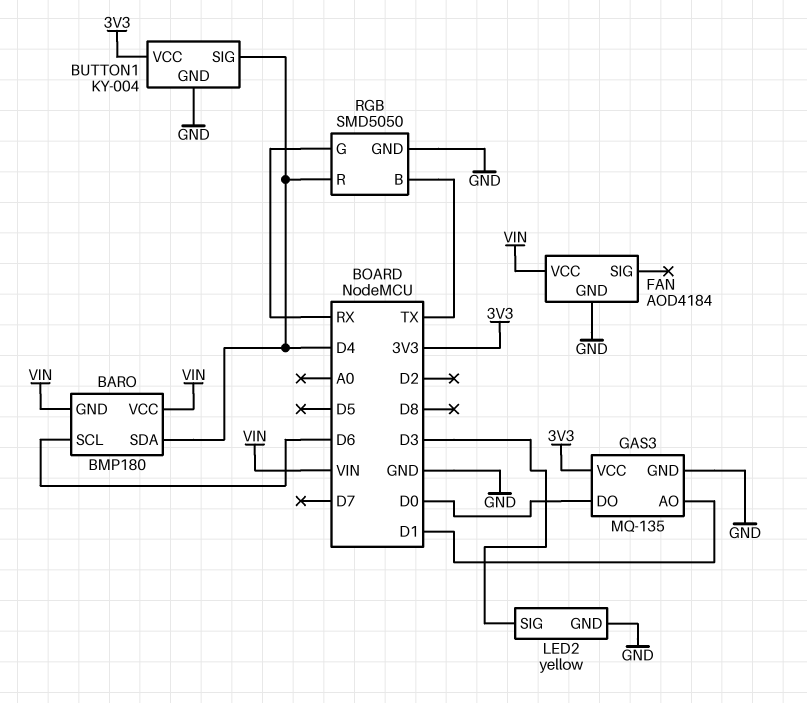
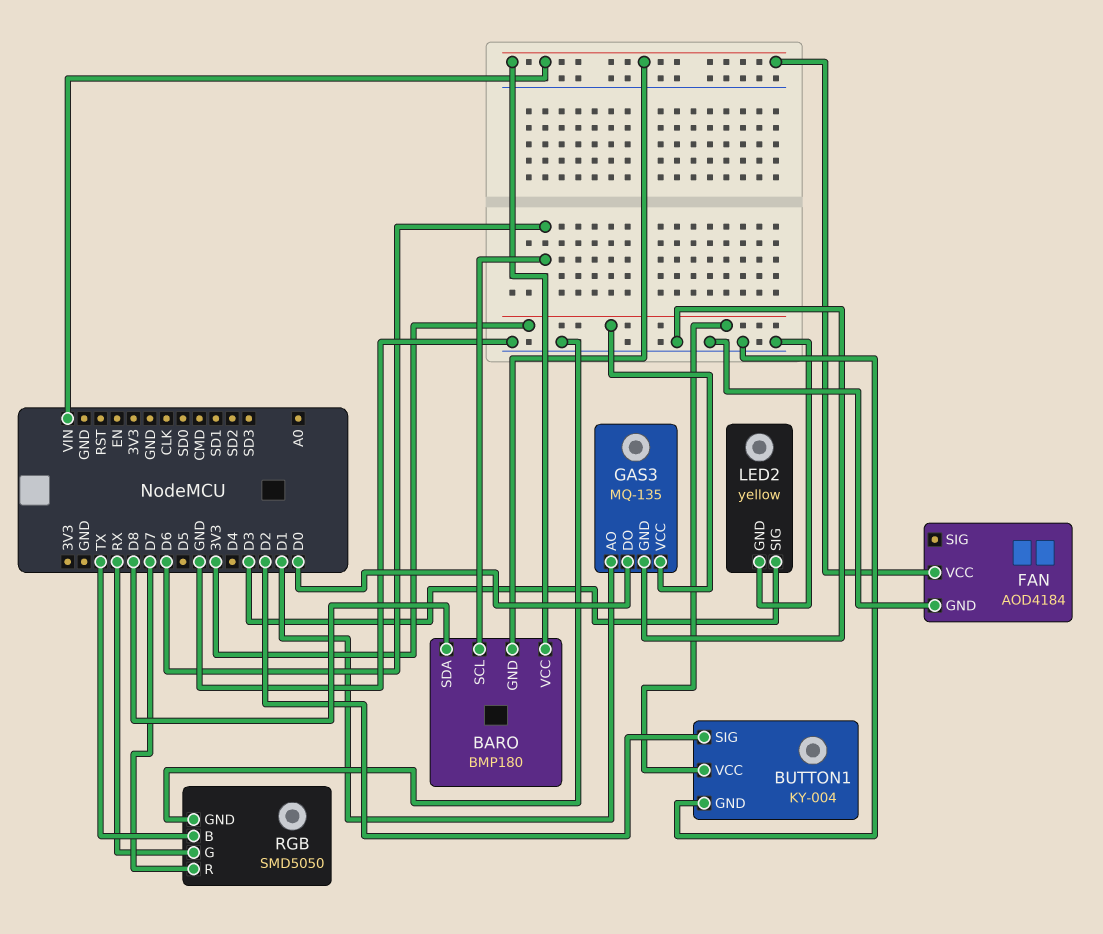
BARO pin SDA: D4 -> D8
BUTTON1 pin SIG: D4 -> D2
RGB pin R: D4 -> D7

